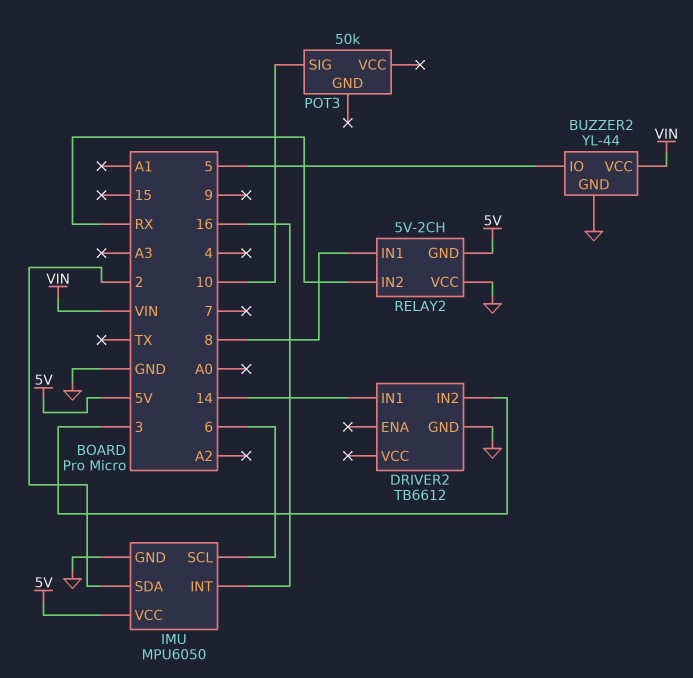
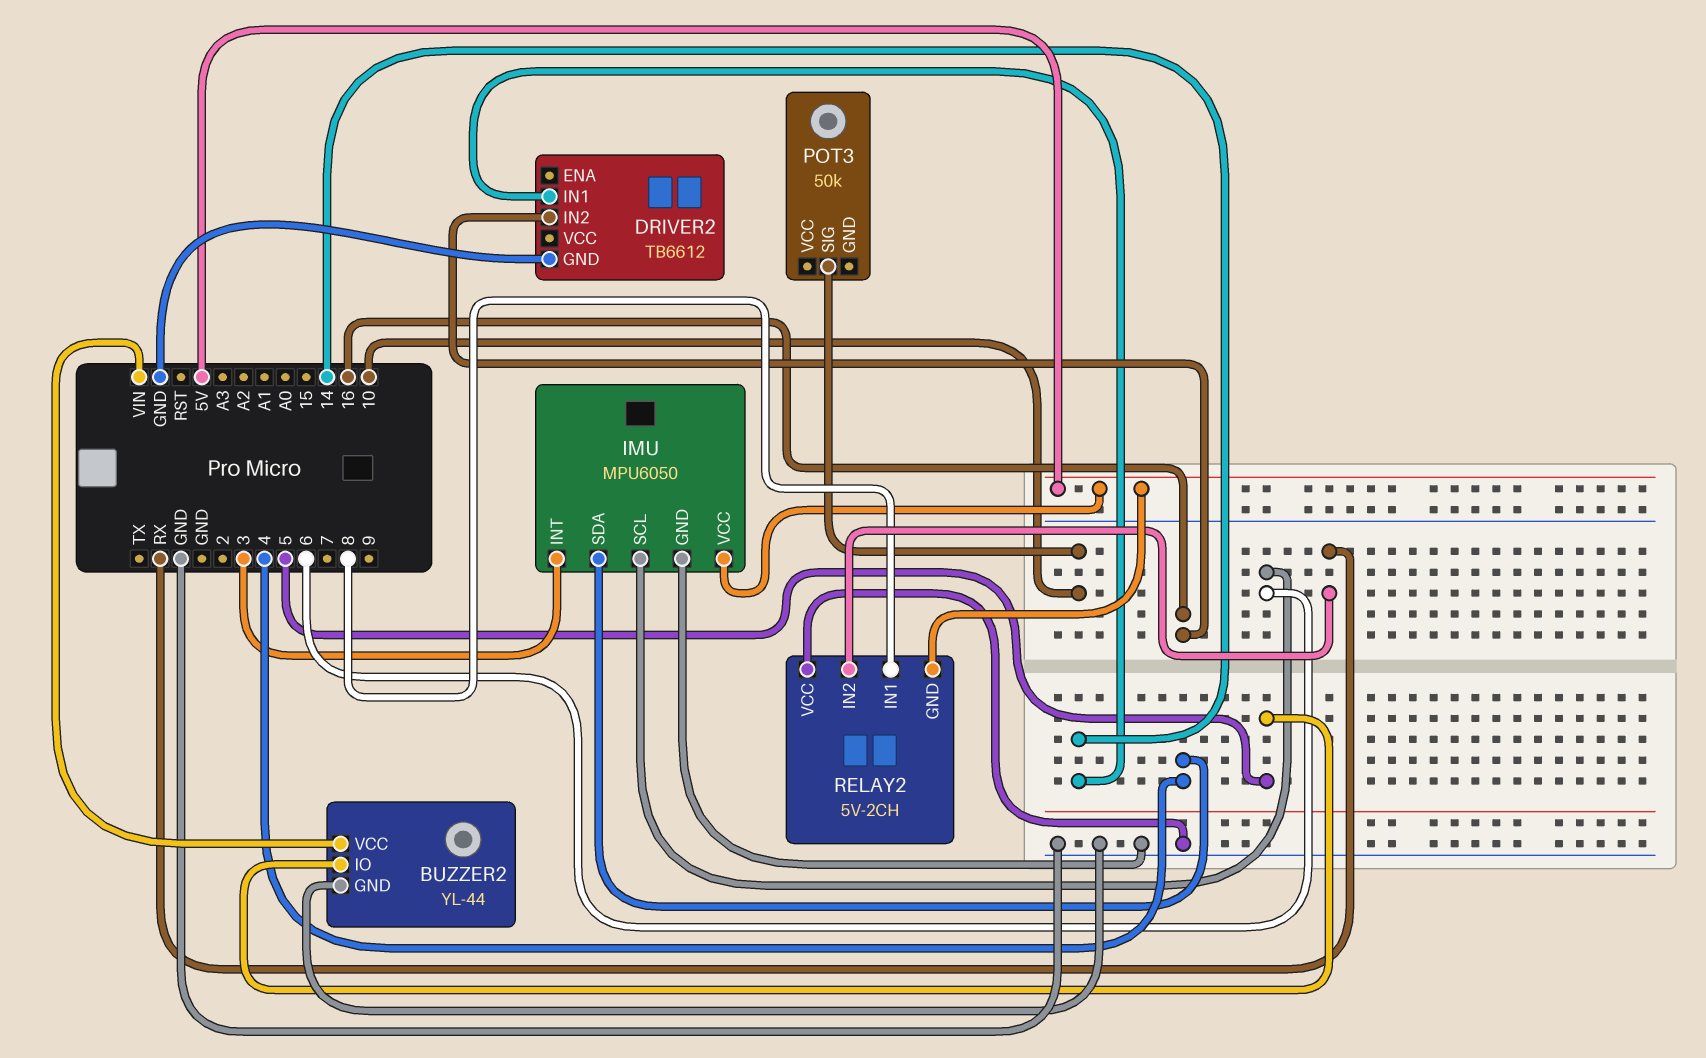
DRIVER2 pin IN2: 3 -> 16
IMU pin INT: 16 -> 3
IMU pin SDA: 2 -> 4

